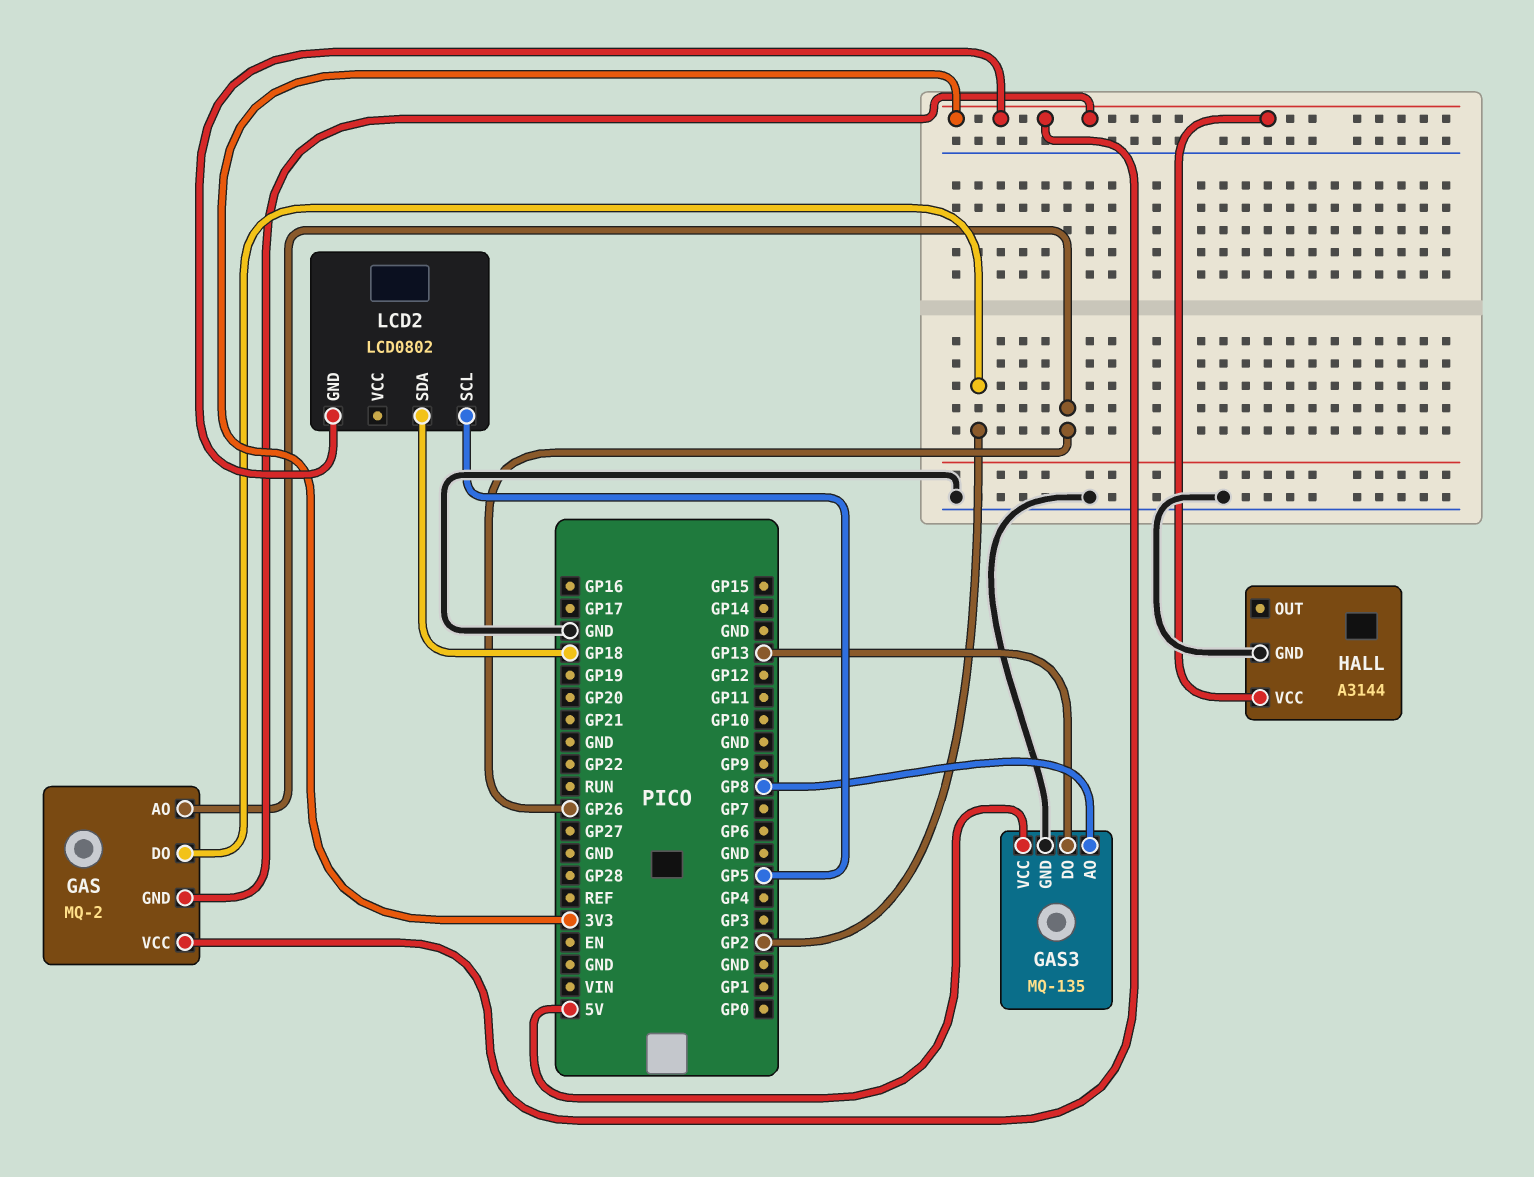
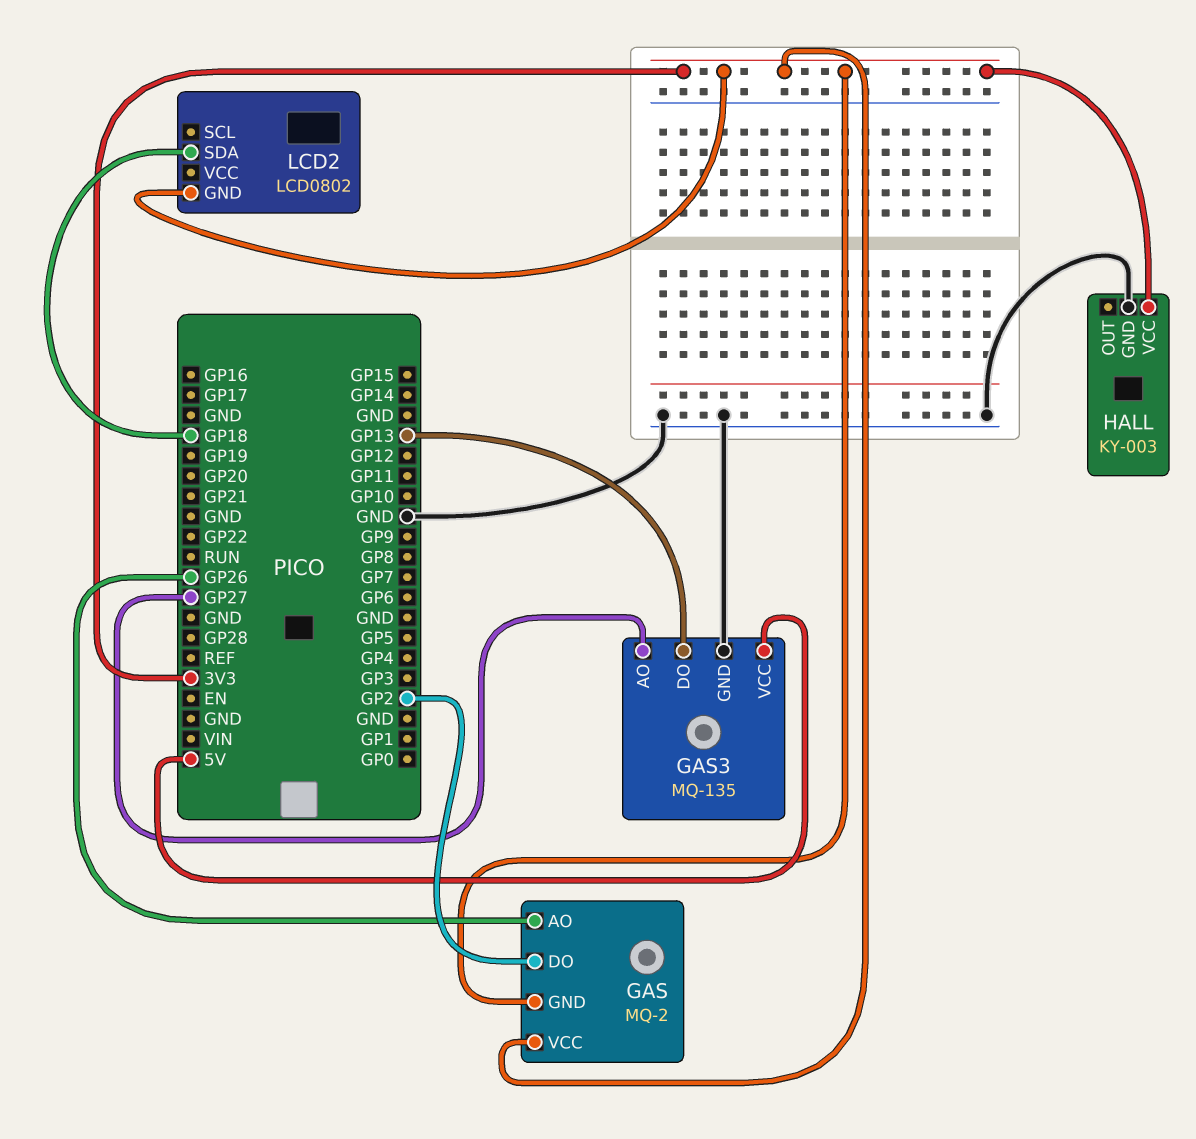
GAS3 pin AO: GP8 -> GP27
HALL: A3144 -> KY-003
LCD2 pin SCL: GP5 -> none

